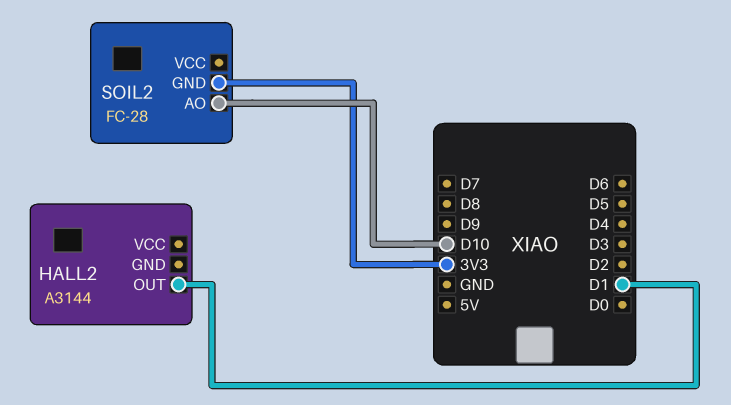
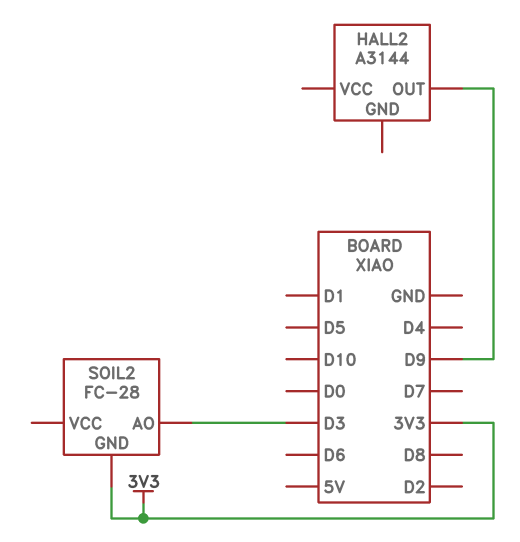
HALL2 pin OUT: D1 -> D9
SOIL2 pin AO: D10 -> D3

